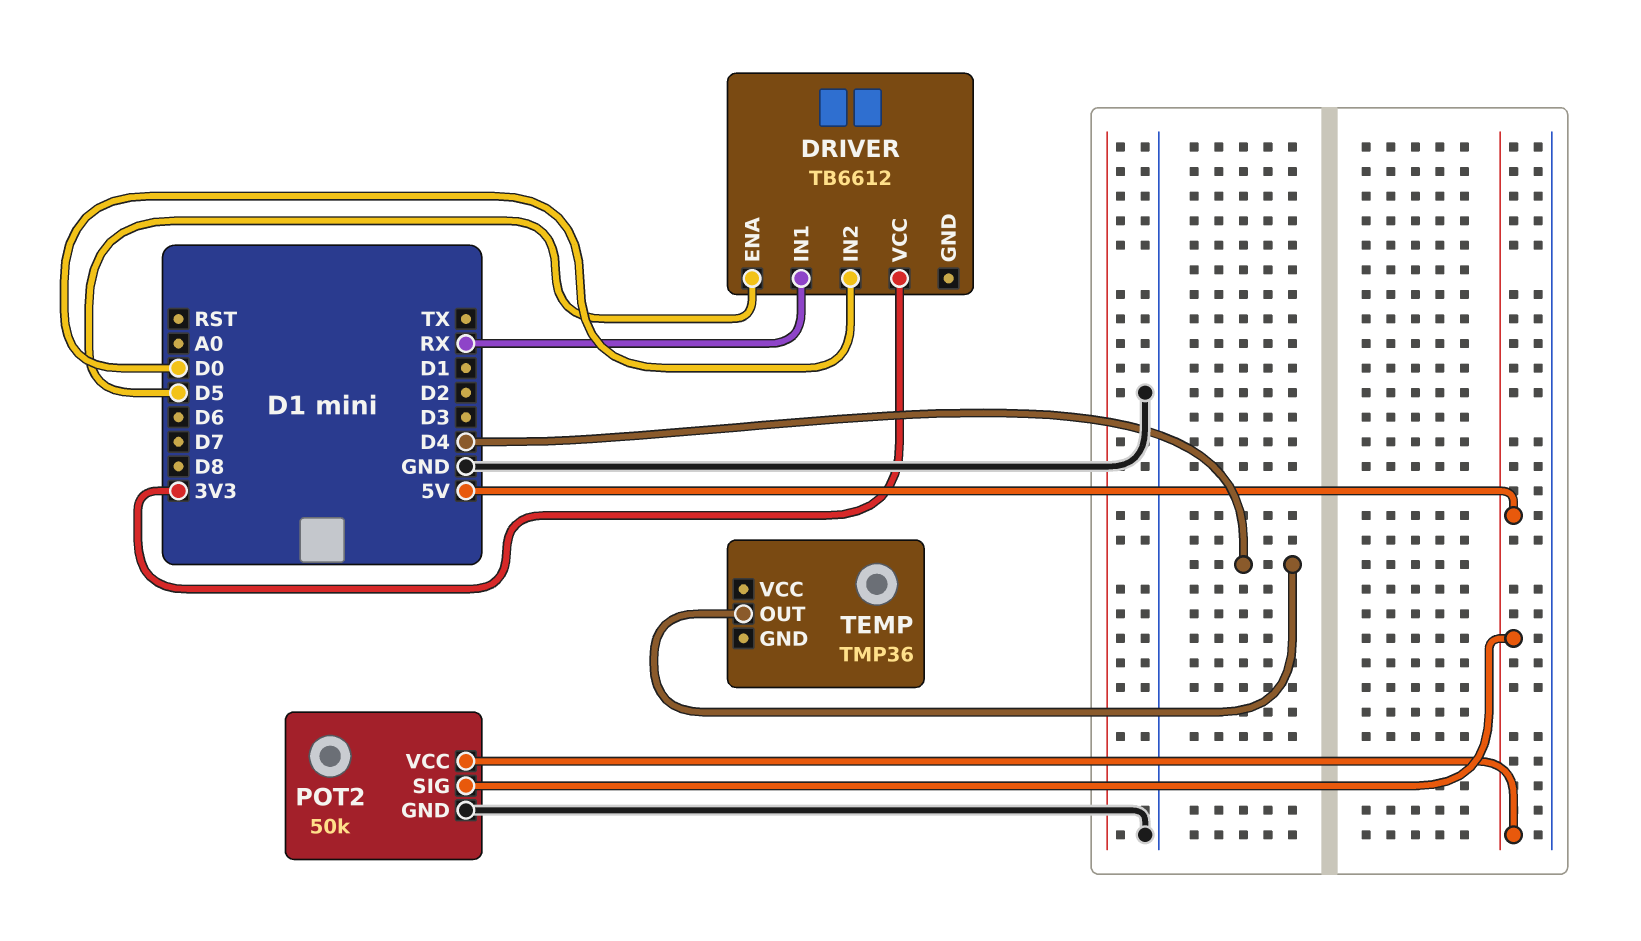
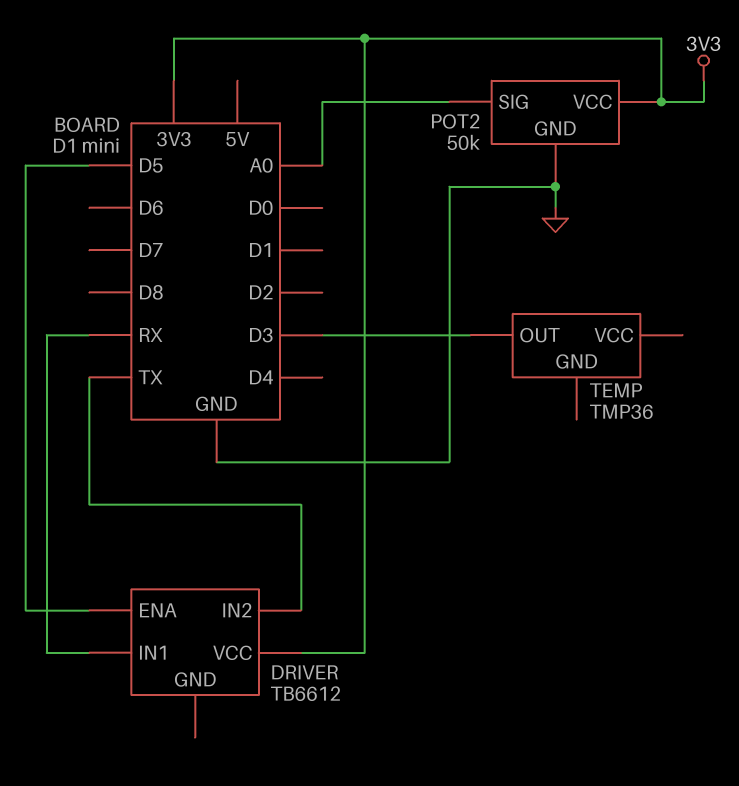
DRIVER pin IN2: D0 -> TX
POT2 pin SIG: 5V -> A0
POT2 pin VCC: 5V -> 3V3
TEMP pin OUT: D4 -> D3

